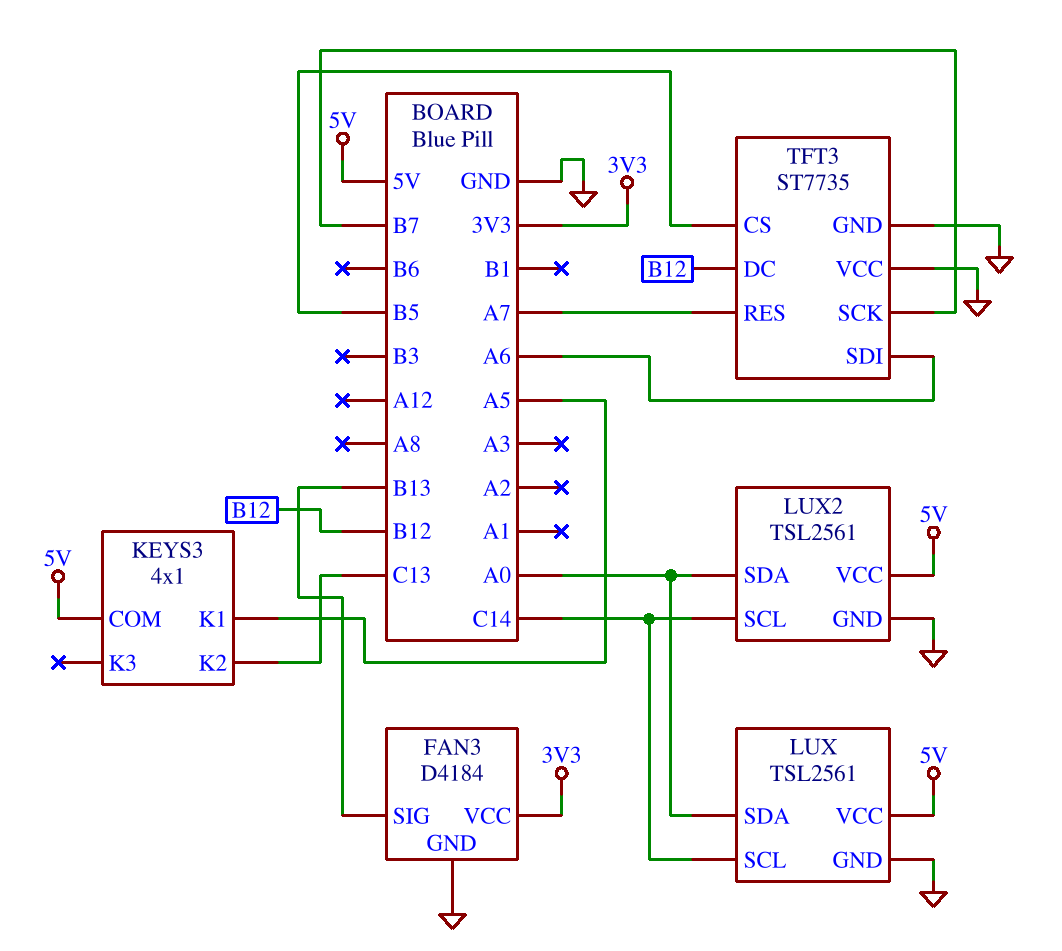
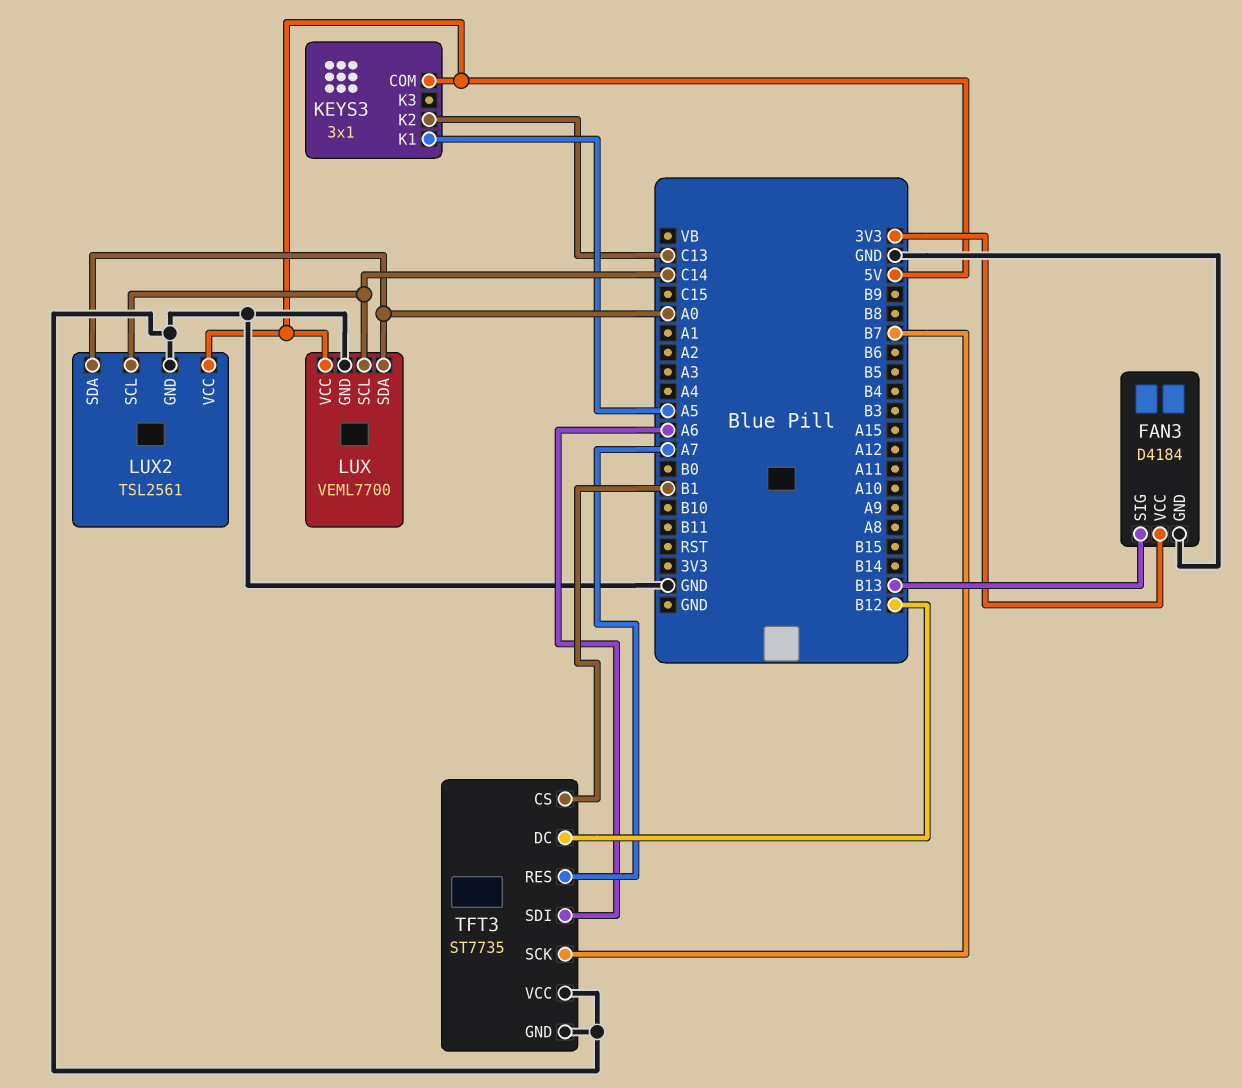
KEYS3: 4x1 -> 3x1
LUX: TSL2561 -> VEML7700
TFT3 pin CS: B5 -> B1

